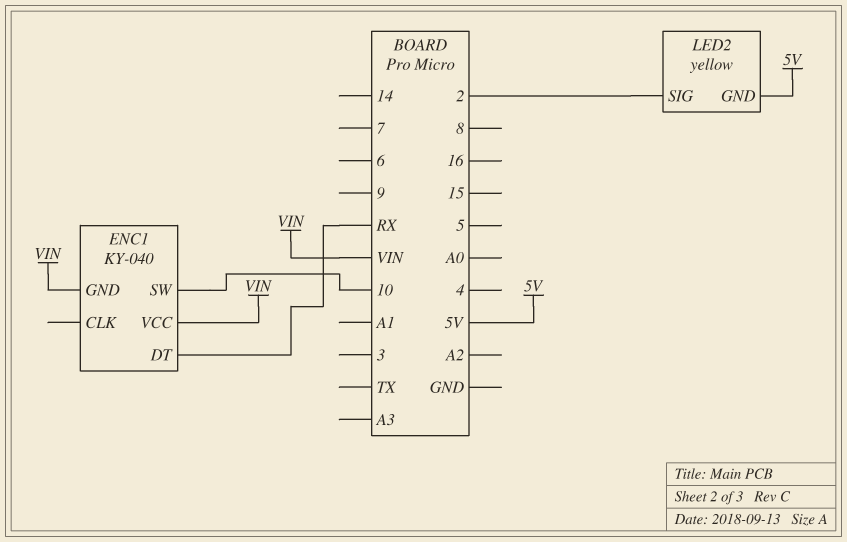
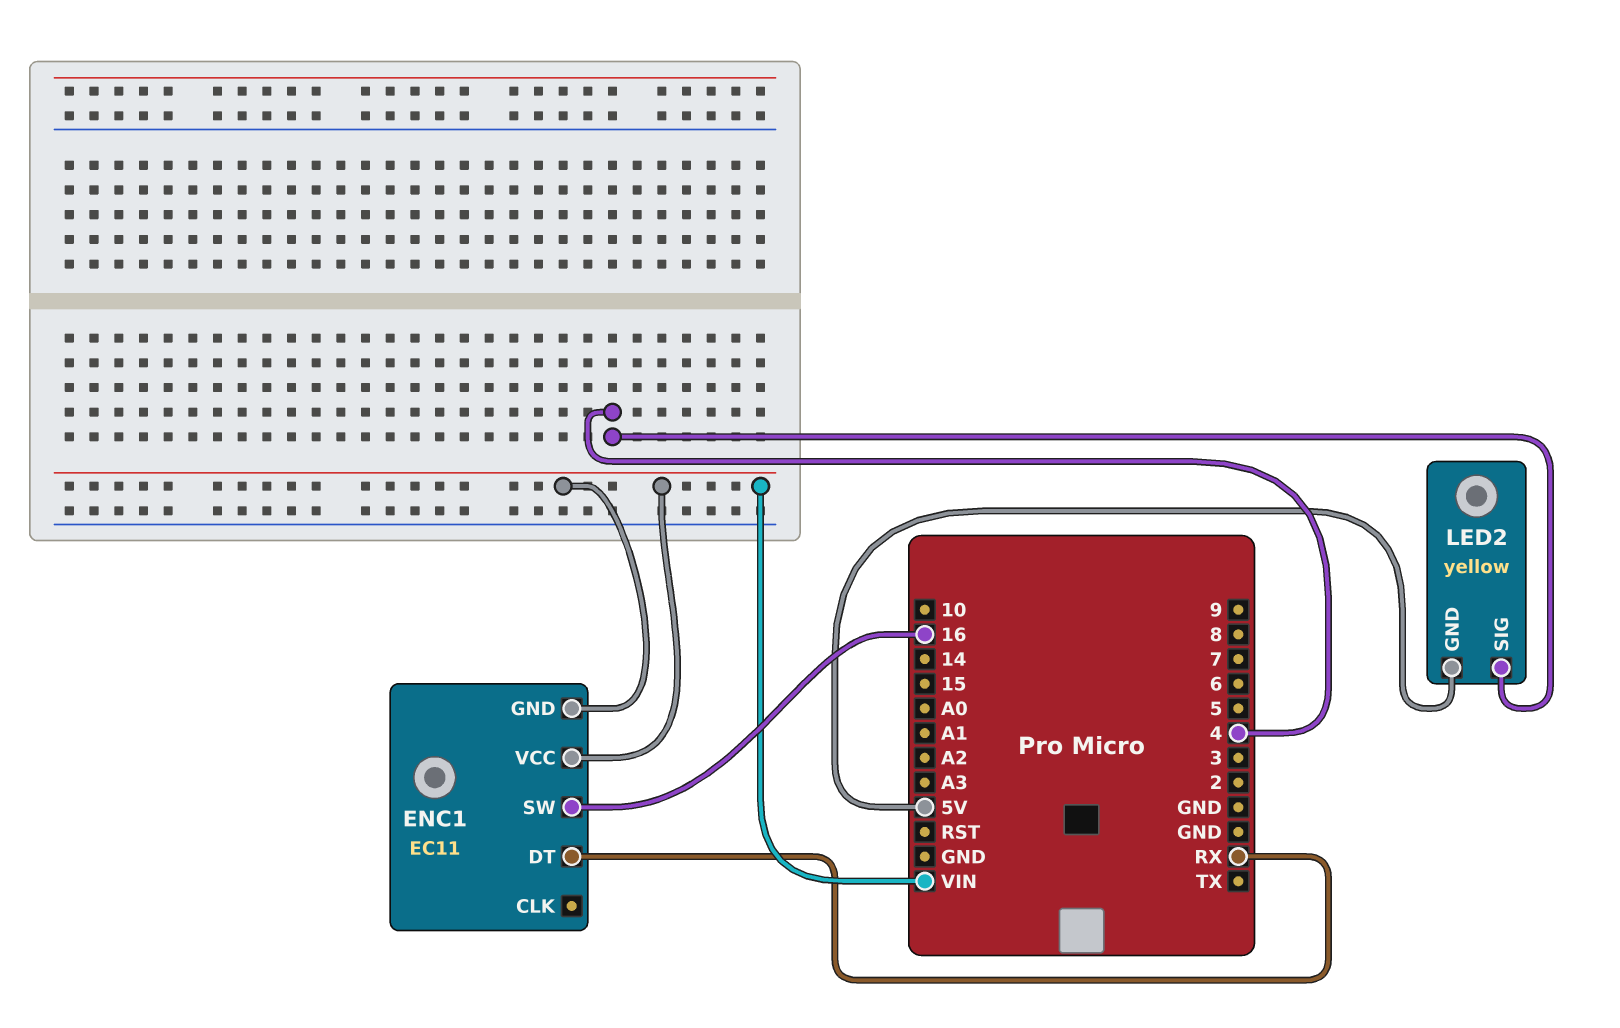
ENC1: KY-040 -> EC11
ENC1 pin SW: 10 -> 16
LED2 pin SIG: 2 -> 4

